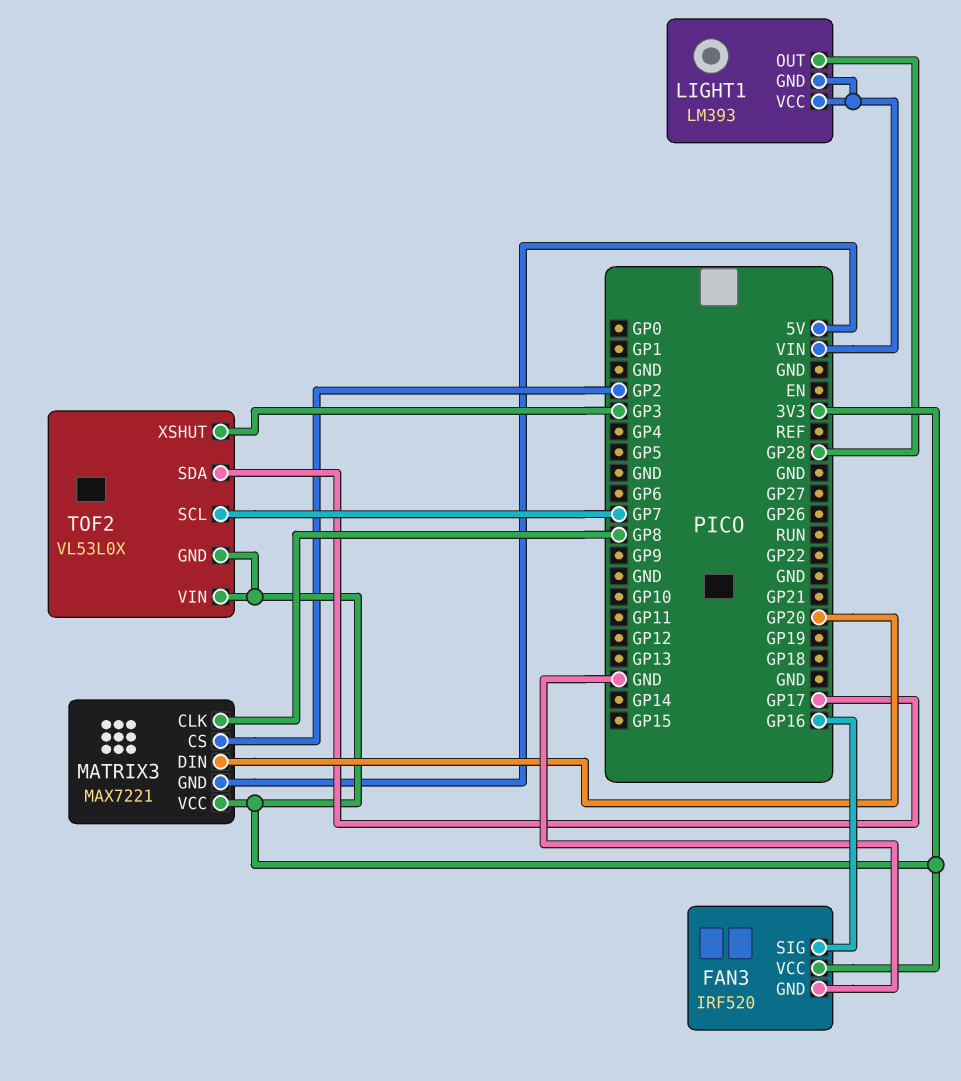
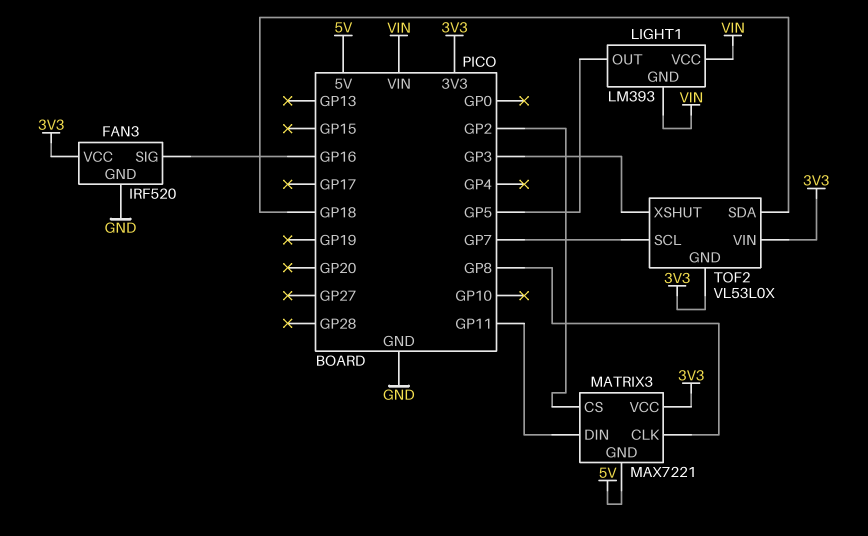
LIGHT1 pin OUT: GP28 -> GP5
MATRIX3 pin DIN: GP20 -> GP11
TOF2 pin SDA: GP17 -> GP18

